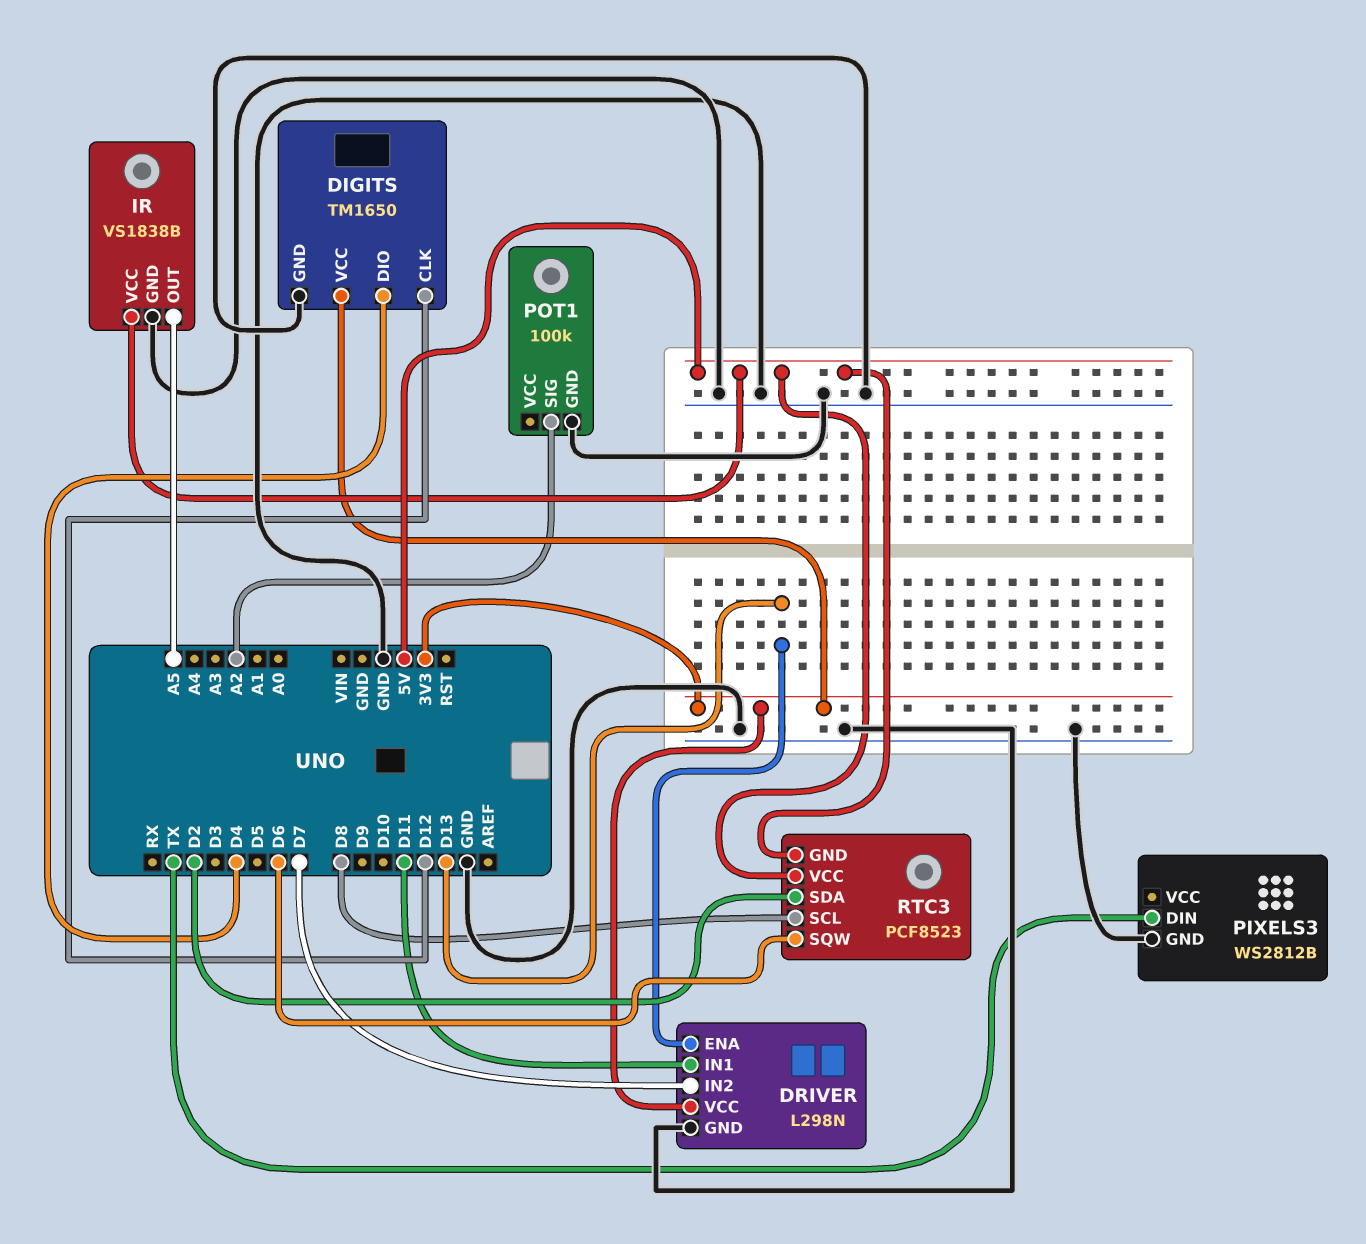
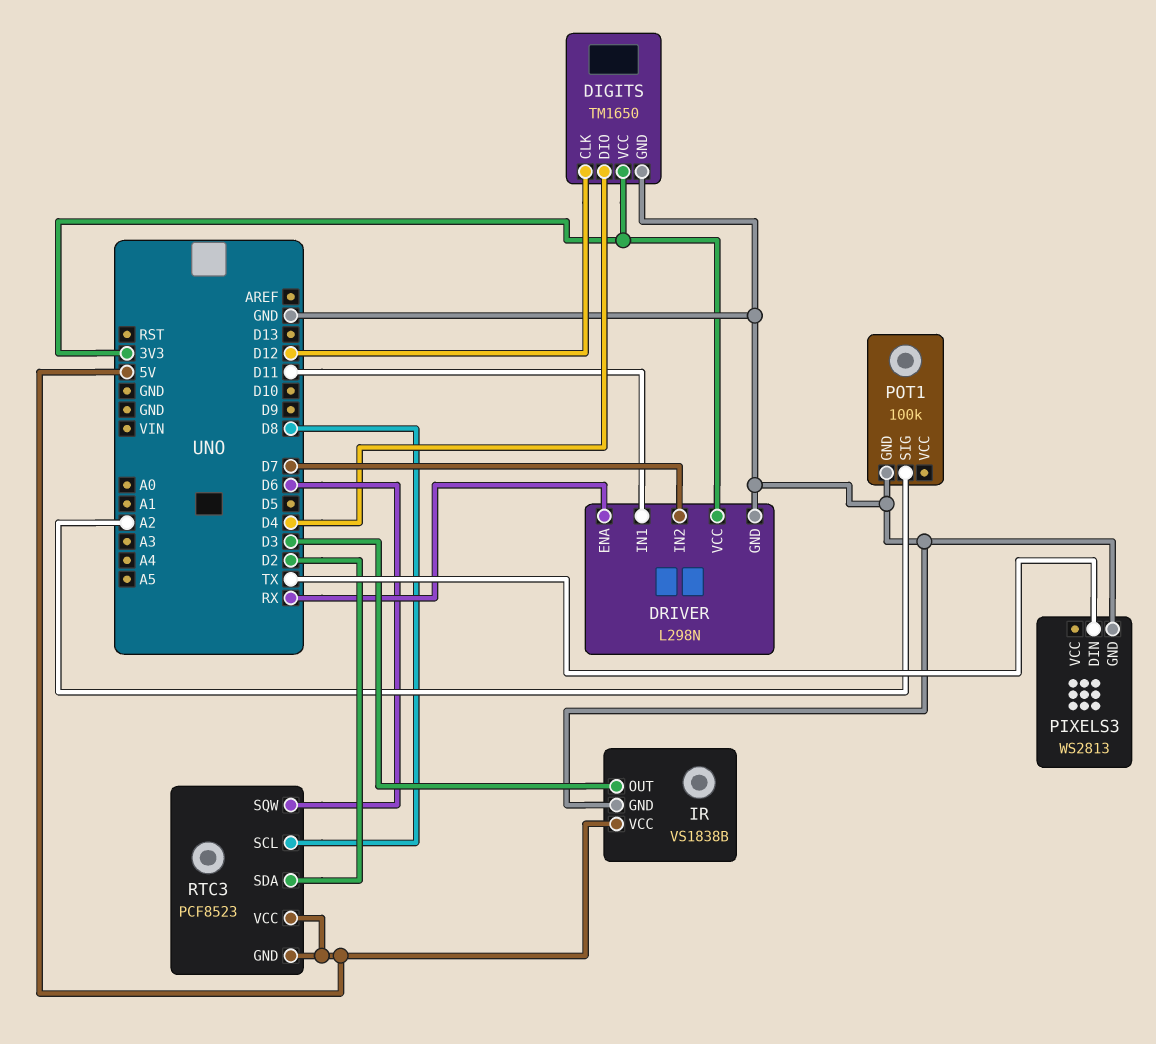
DRIVER pin ENA: D13 -> RX
IR pin OUT: A5 -> D3
PIXELS3: WS2812B -> WS2813

